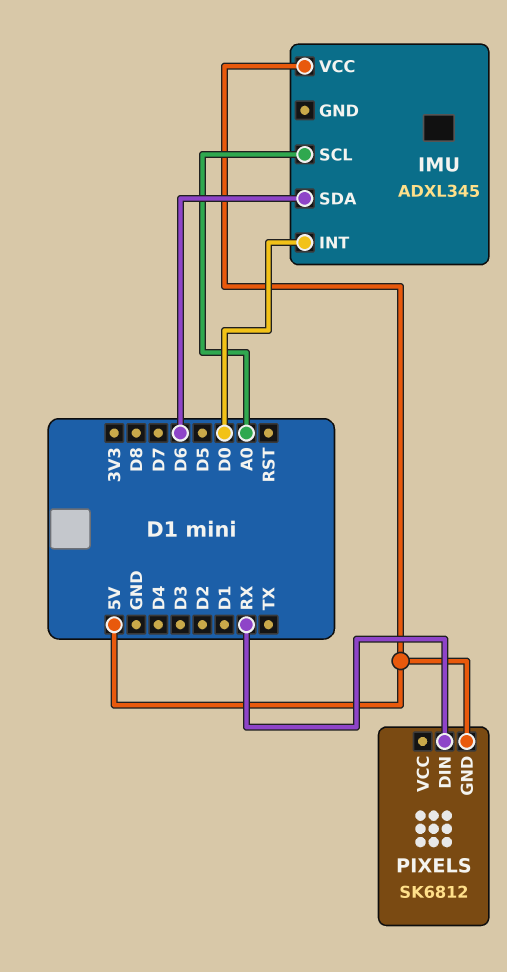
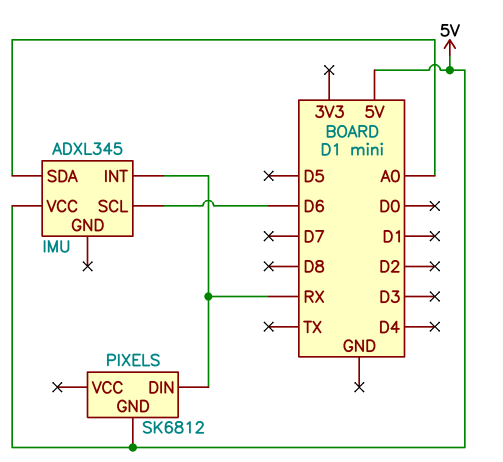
IMU pin INT: D0 -> RX
IMU pin SCL: A0 -> D6
IMU pin SDA: D6 -> A0

